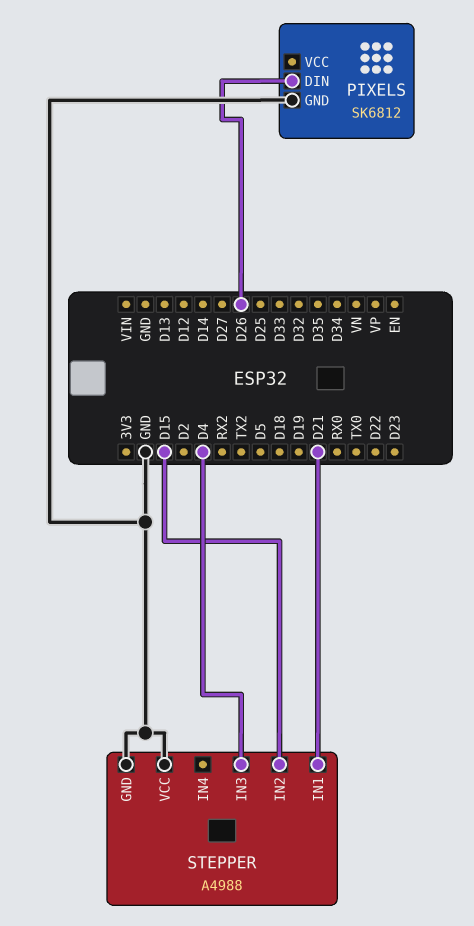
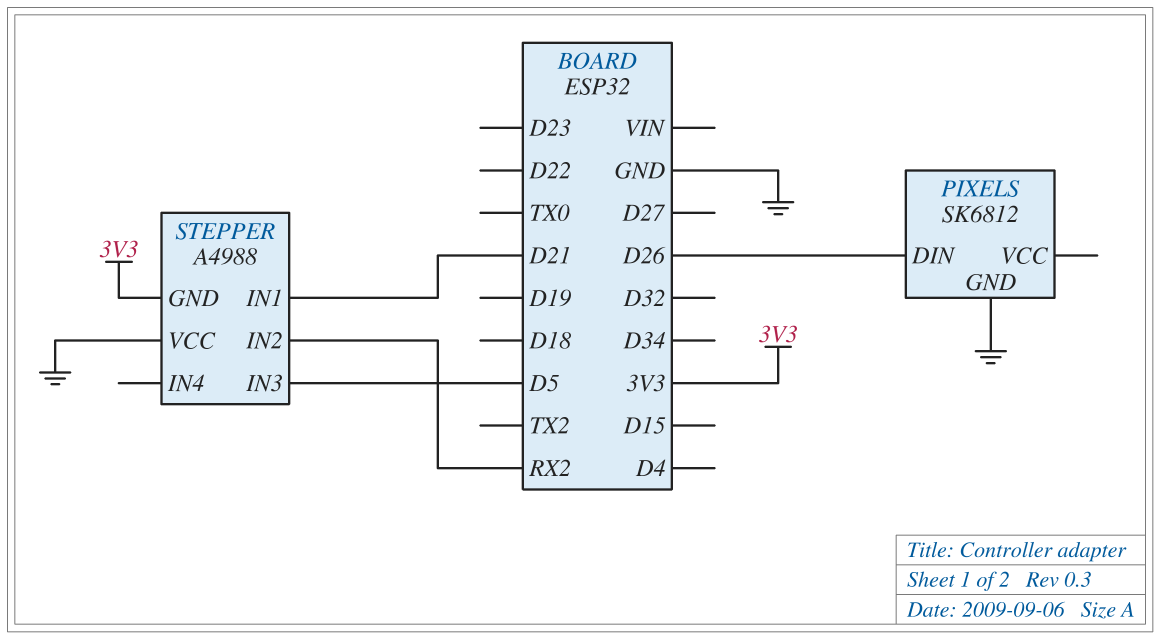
STEPPER pin GND: GND -> 3V3
STEPPER pin IN2: D15 -> RX2
STEPPER pin IN3: D4 -> D5

